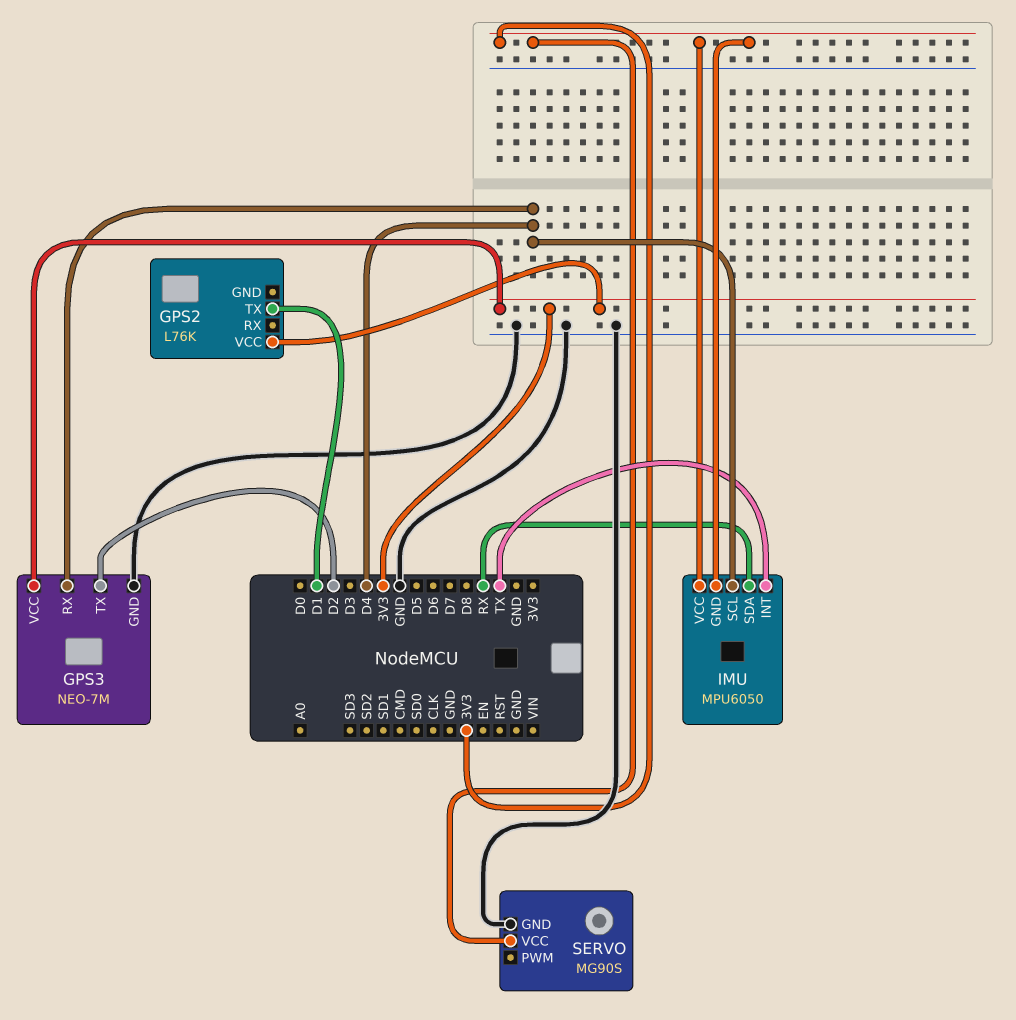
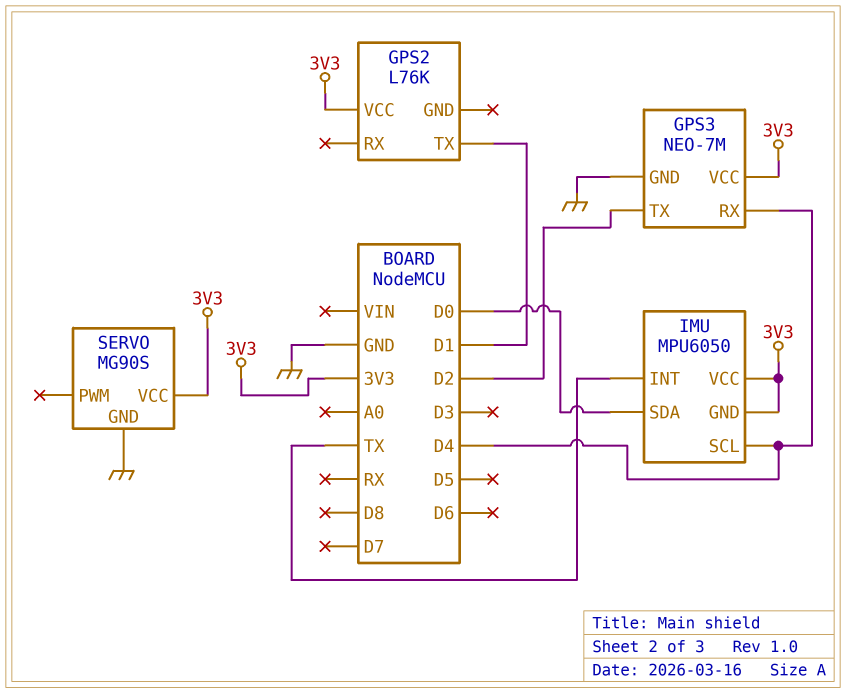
IMU pin SDA: RX -> D0

